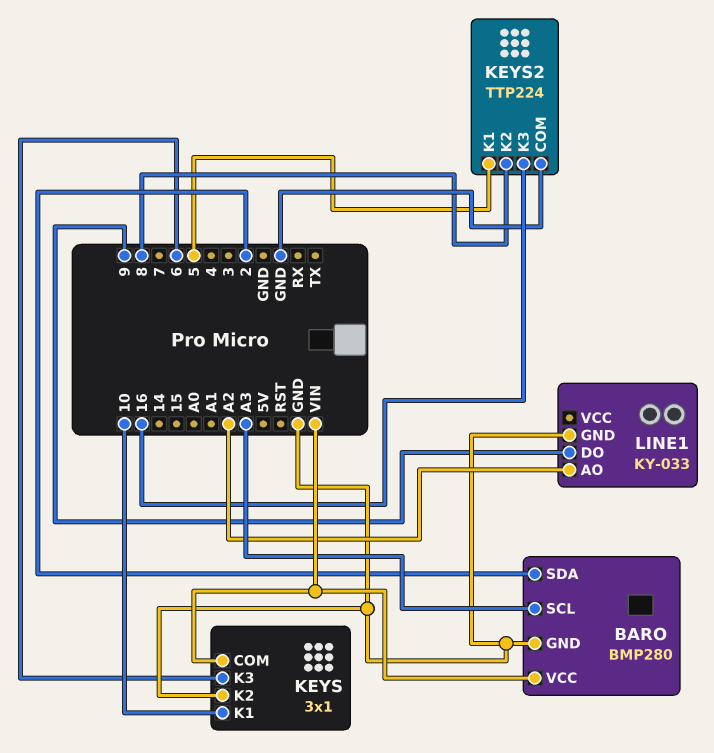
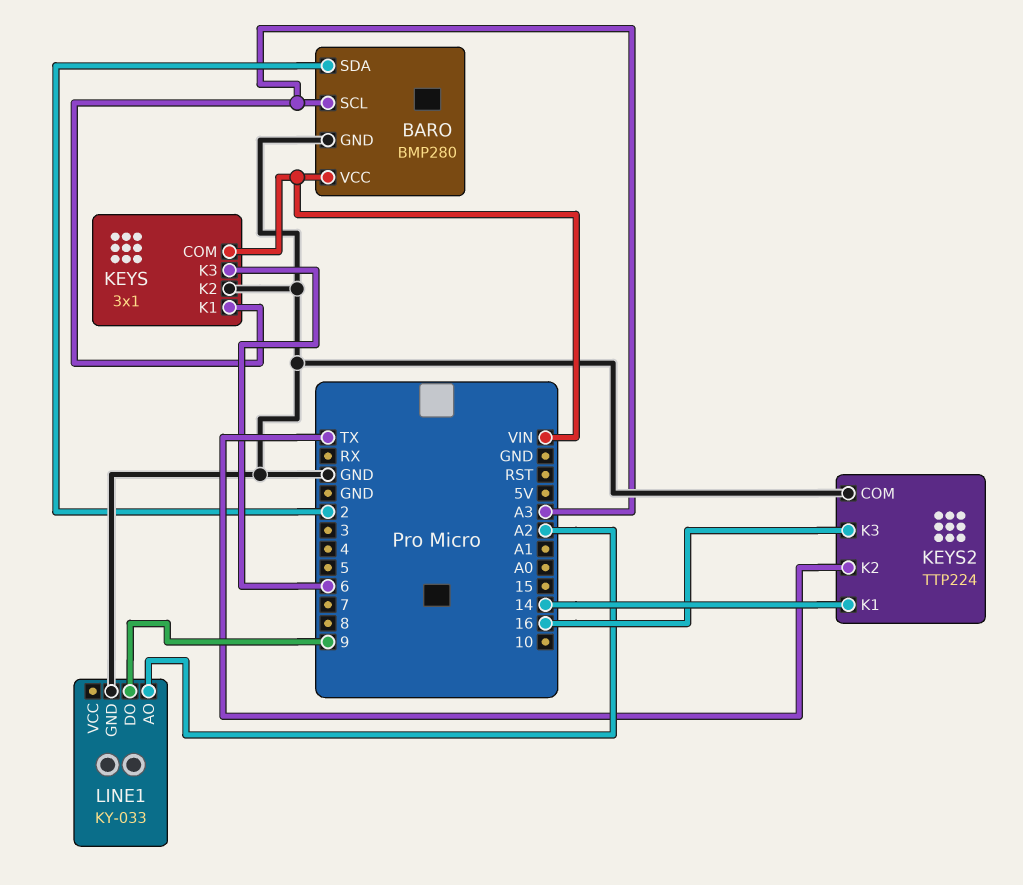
KEYS pin K1: 10 -> A3
KEYS2 pin K1: 5 -> 14
KEYS2 pin K2: 8 -> TX

